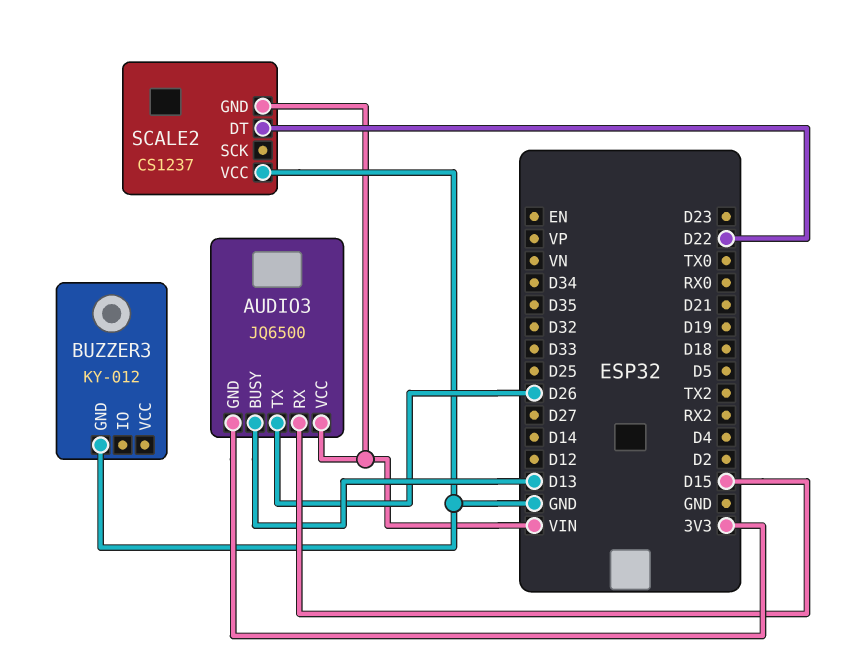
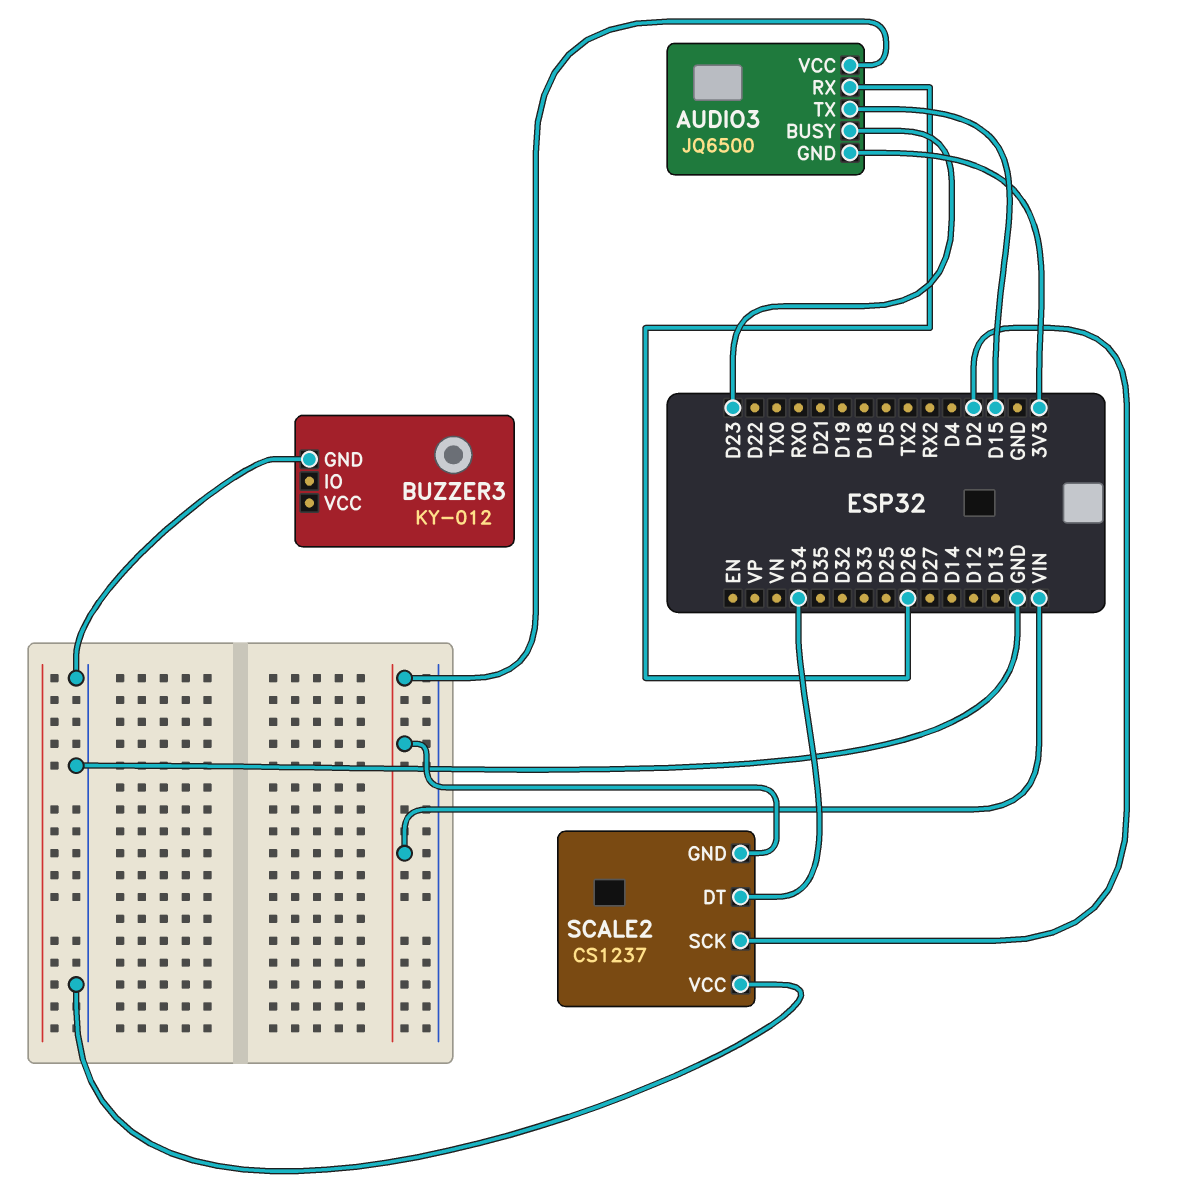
AUDIO3 pin BUSY: D13 -> D23
AUDIO3 pin RX: D15 -> D26
AUDIO3 pin TX: D26 -> D15
SCALE2 pin DT: D22 -> D34
SCALE2 pin SCK: none -> D2

